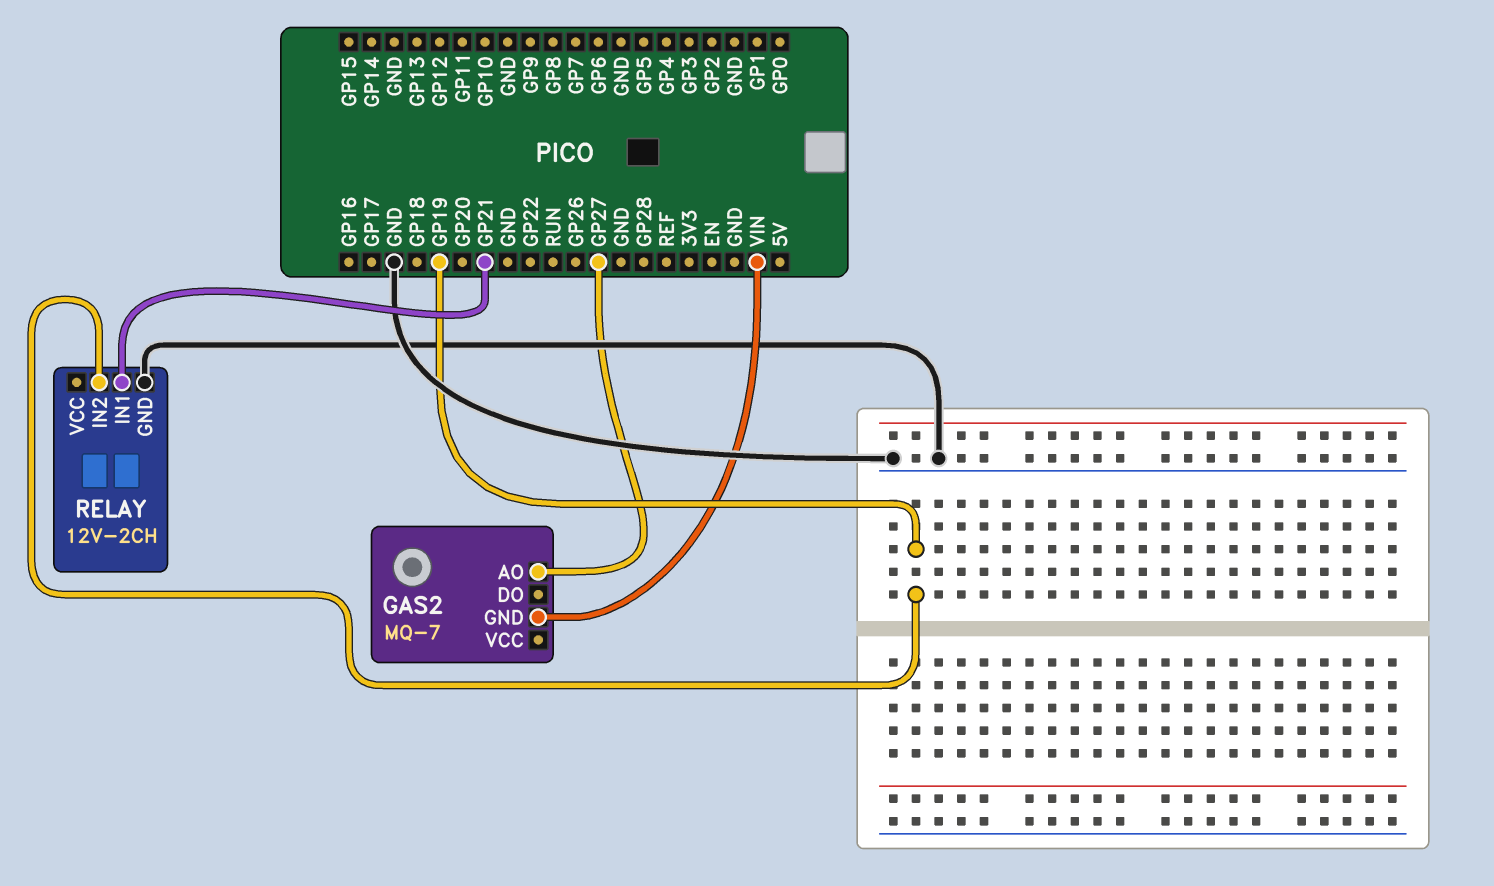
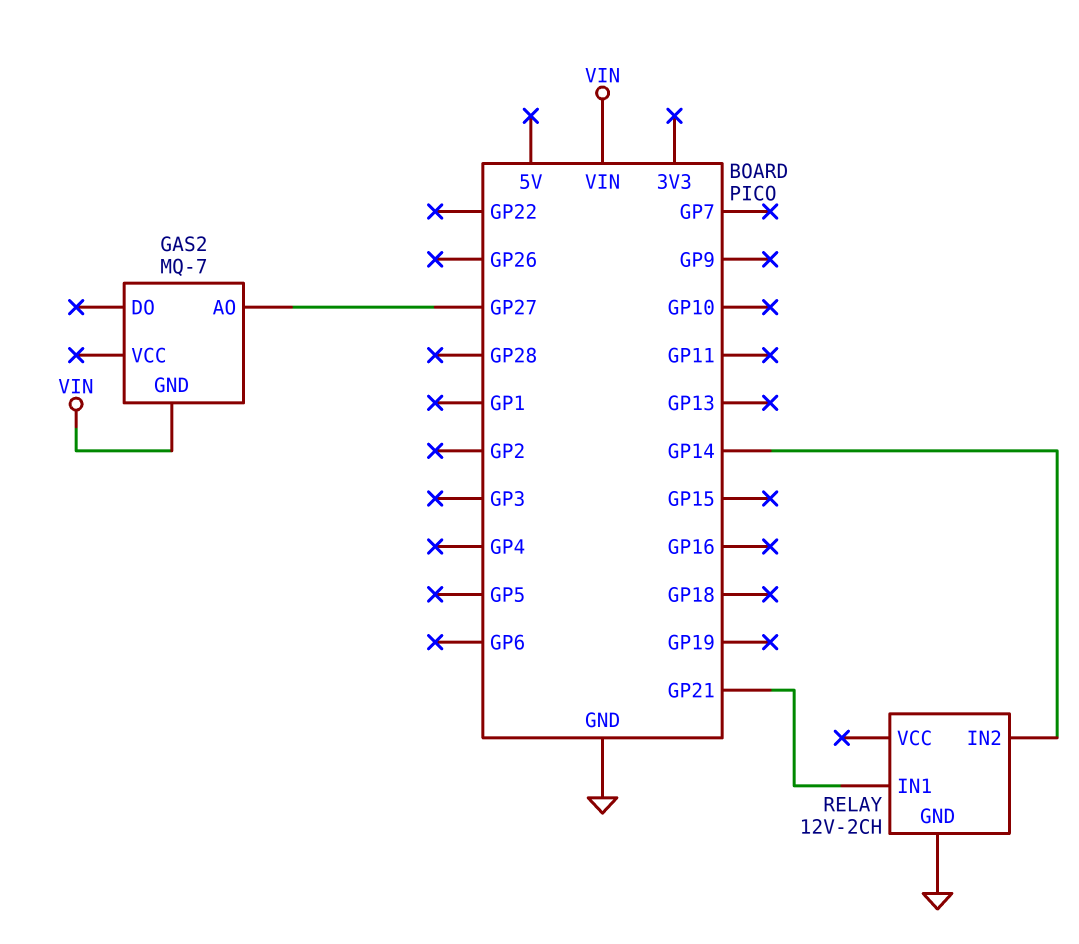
RELAY pin IN2: GP19 -> GP14

